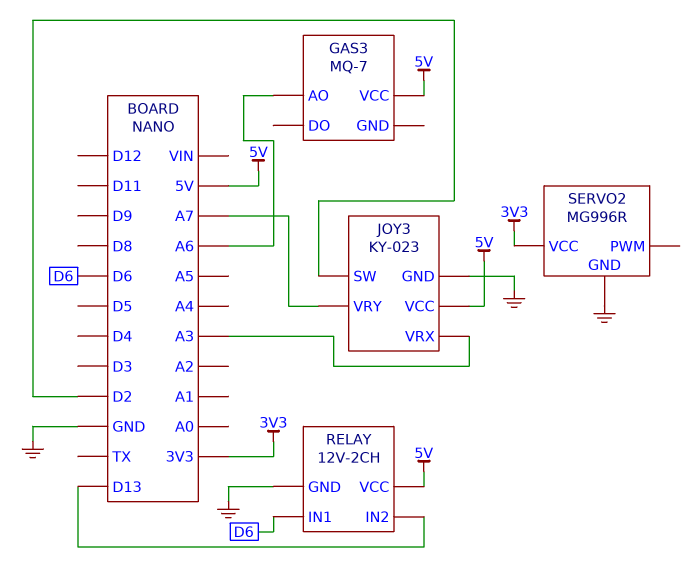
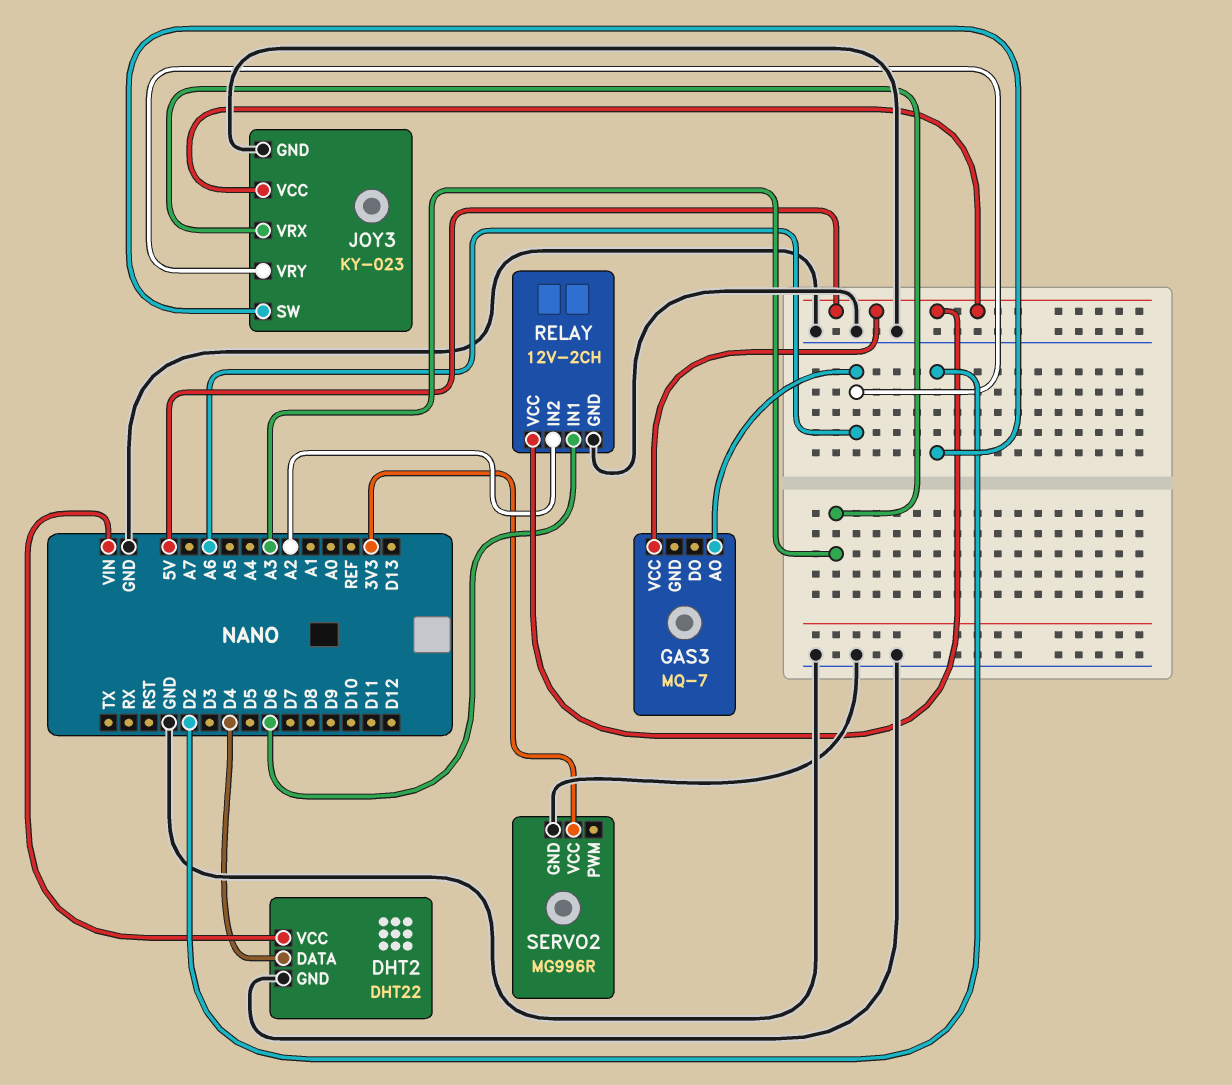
DHT2: none -> DHT22
DHT2 pin DATA: none -> D4
DHT2 pin GND: none -> GND
DHT2 pin VCC: none -> VIN
JOY3 pin VRY: A7 -> A6
RELAY pin IN2: D13 -> A2

